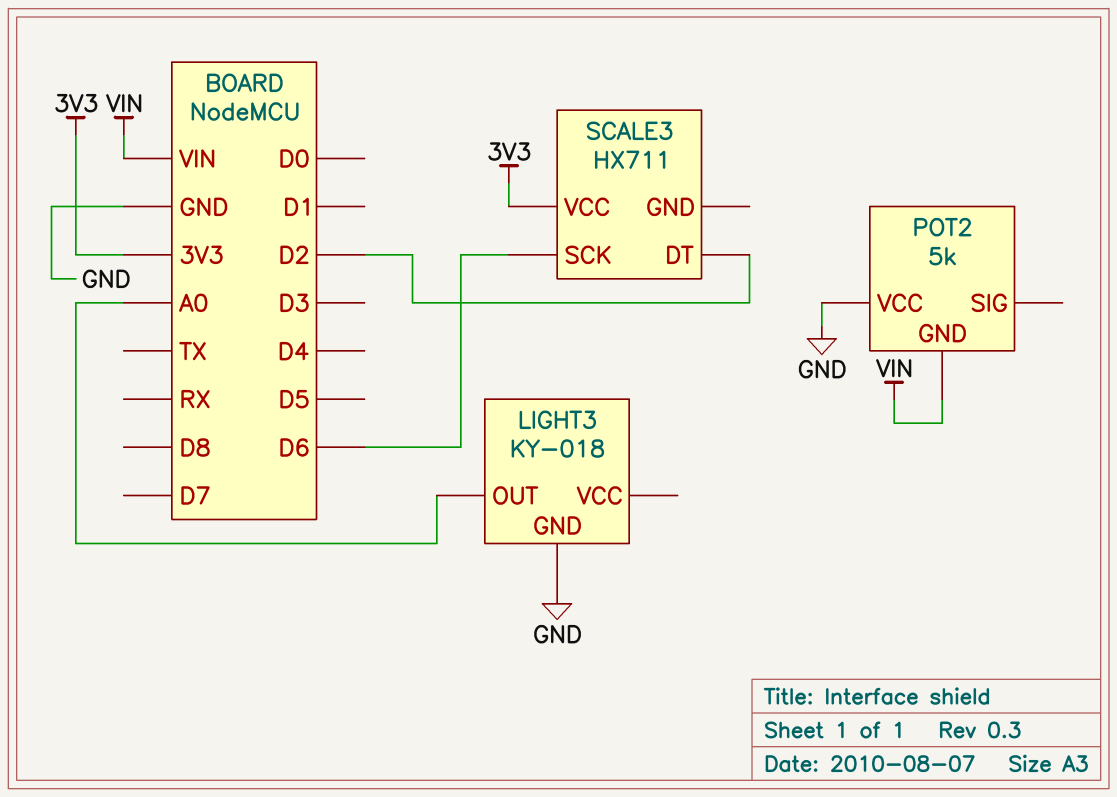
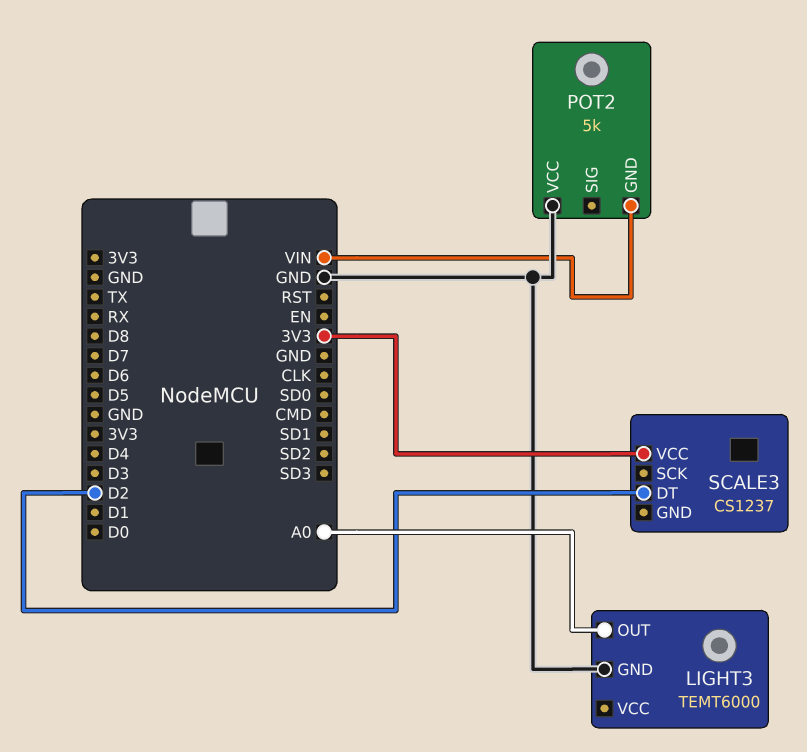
LIGHT3: KY-018 -> TEMT6000
SCALE3: HX711 -> CS1237
SCALE3 pin SCK: D6 -> none

